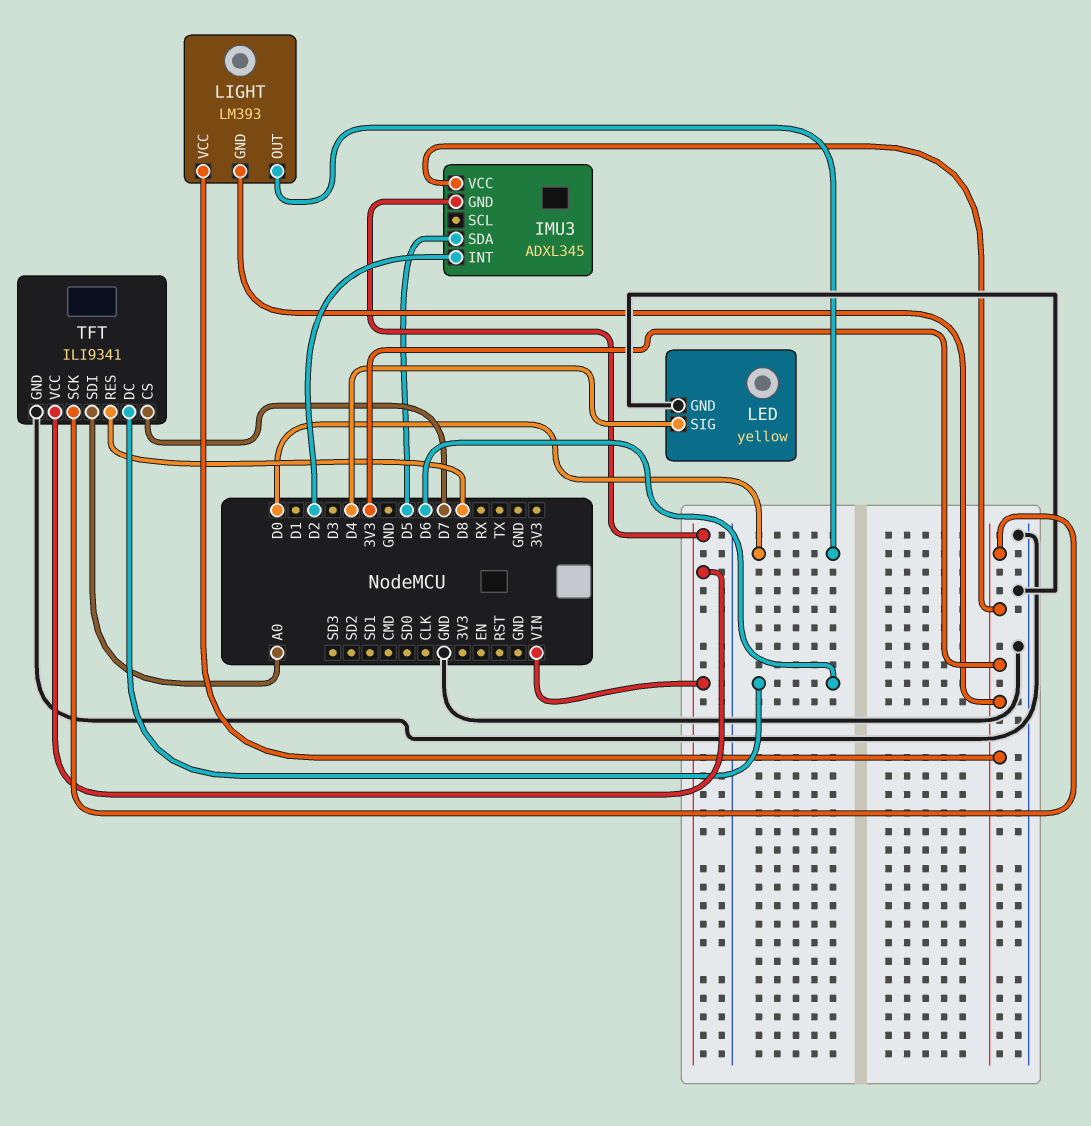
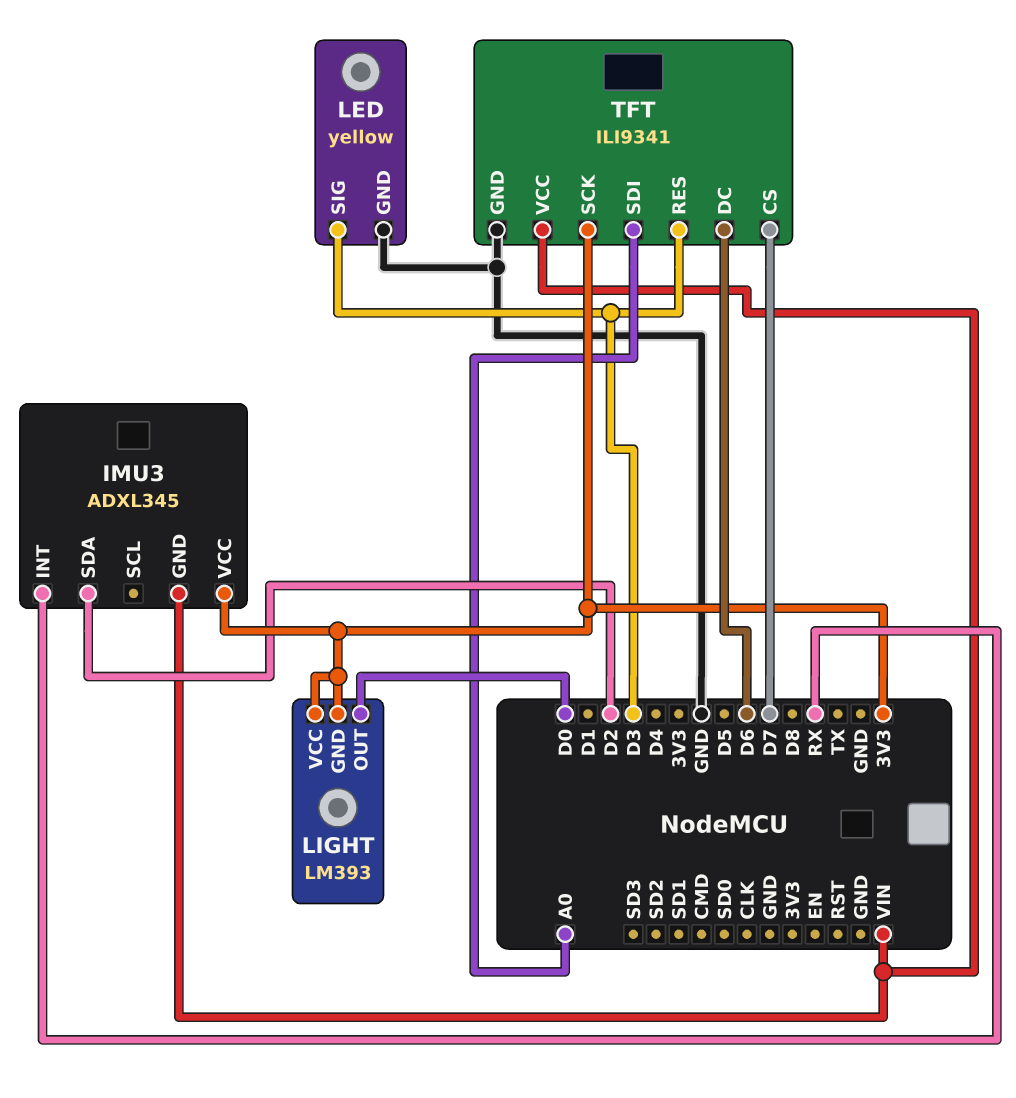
IMU3 pin INT: D2 -> RX
IMU3 pin SDA: D5 -> D2
LED pin SIG: D4 -> D3
TFT pin RES: D8 -> D3

